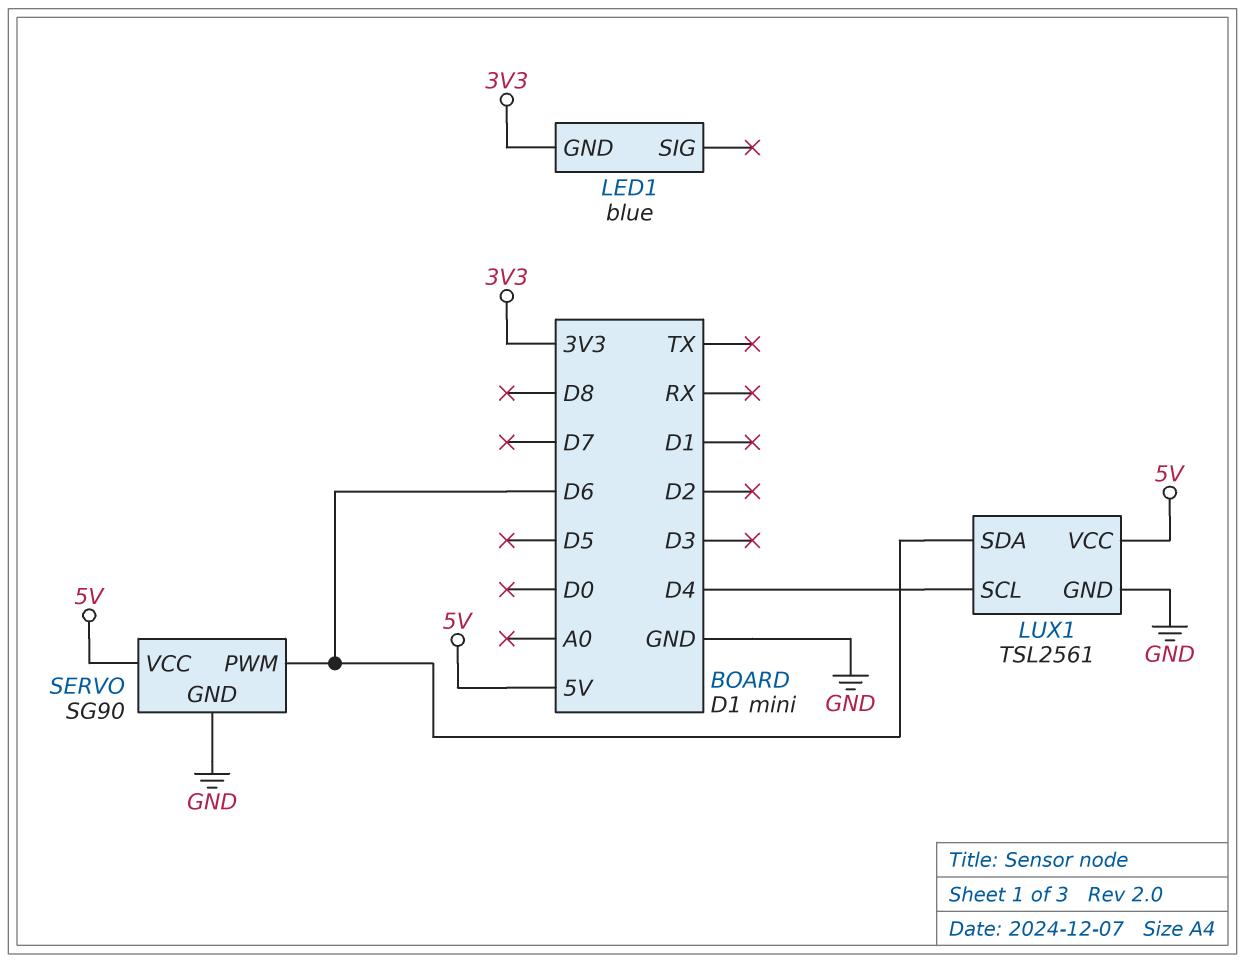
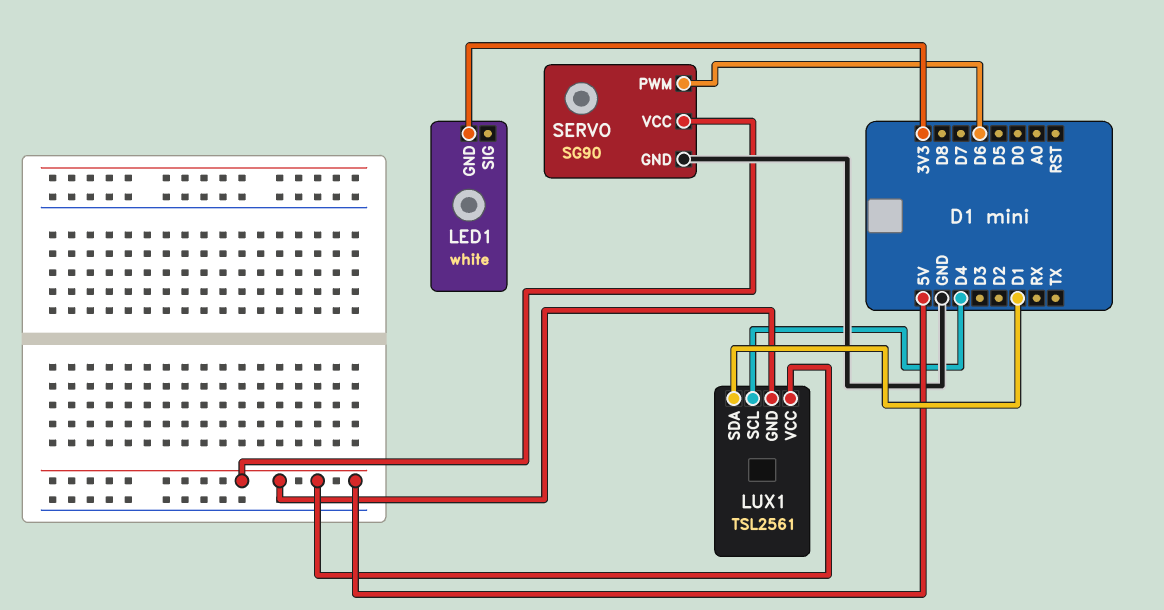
LED1: blue -> white
LUX1 pin GND: GND -> 5V
LUX1 pin SDA: D6 -> D1

